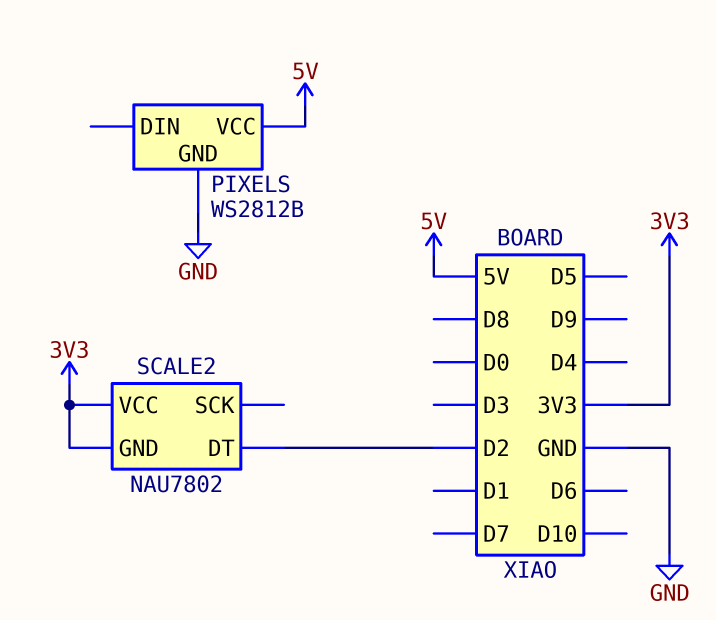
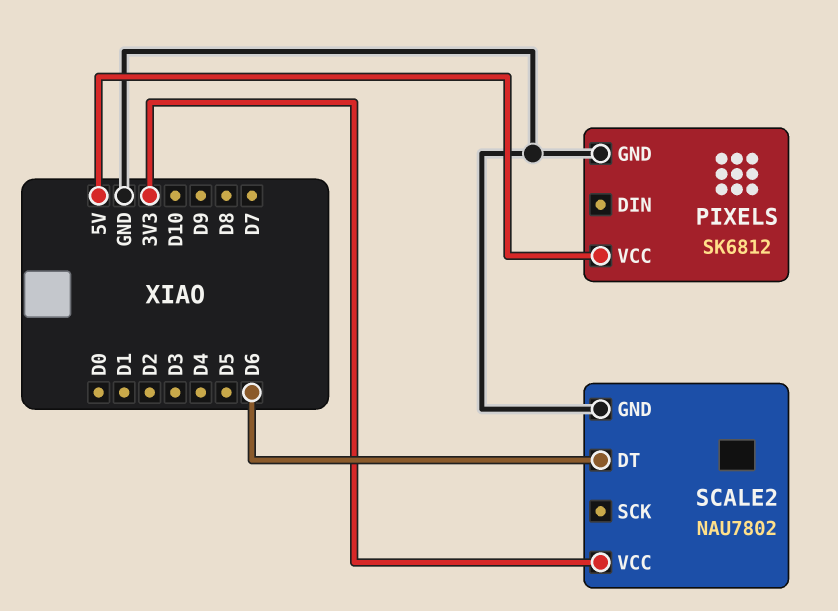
PIXELS: WS2812B -> SK6812
SCALE2 pin DT: D2 -> D6
SCALE2 pin GND: 3V3 -> GND

